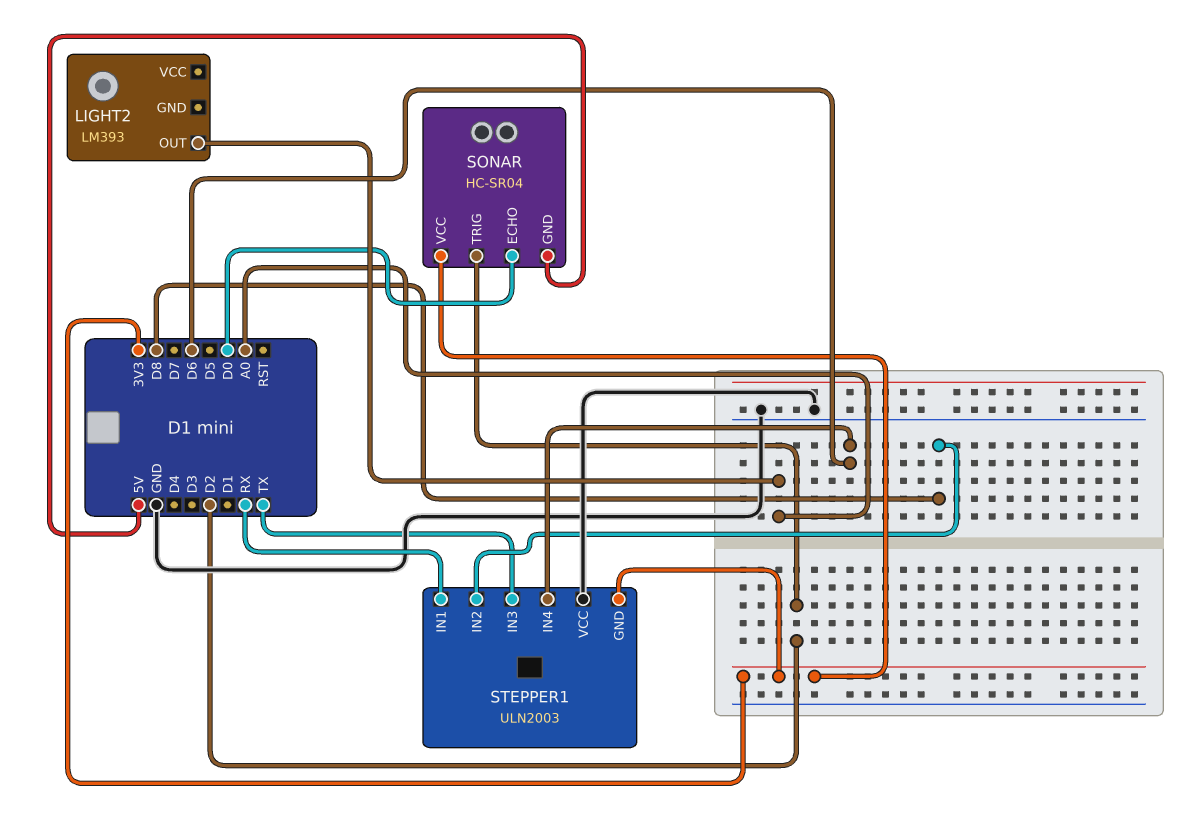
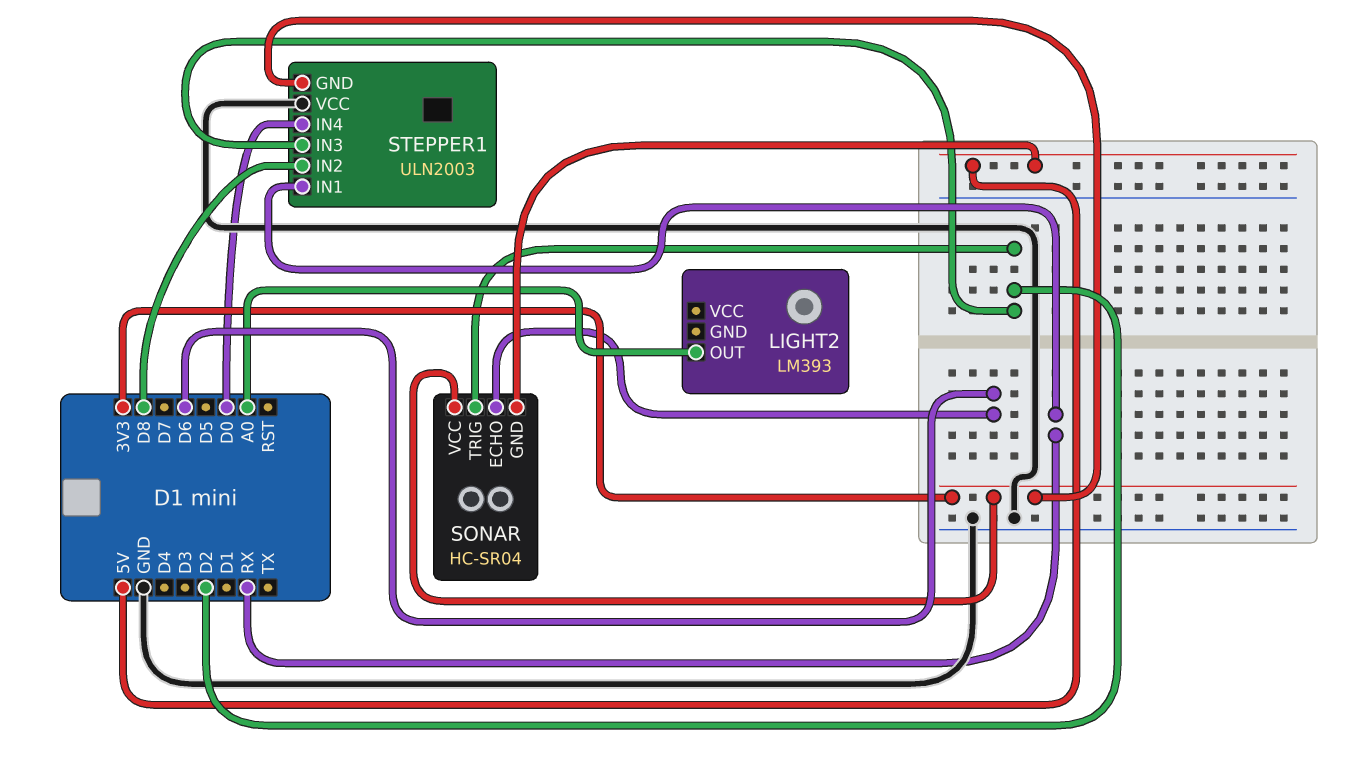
SONAR pin ECHO: D0 -> D6
STEPPER1 pin IN3: TX -> D2
STEPPER1 pin IN4: D6 -> D0

